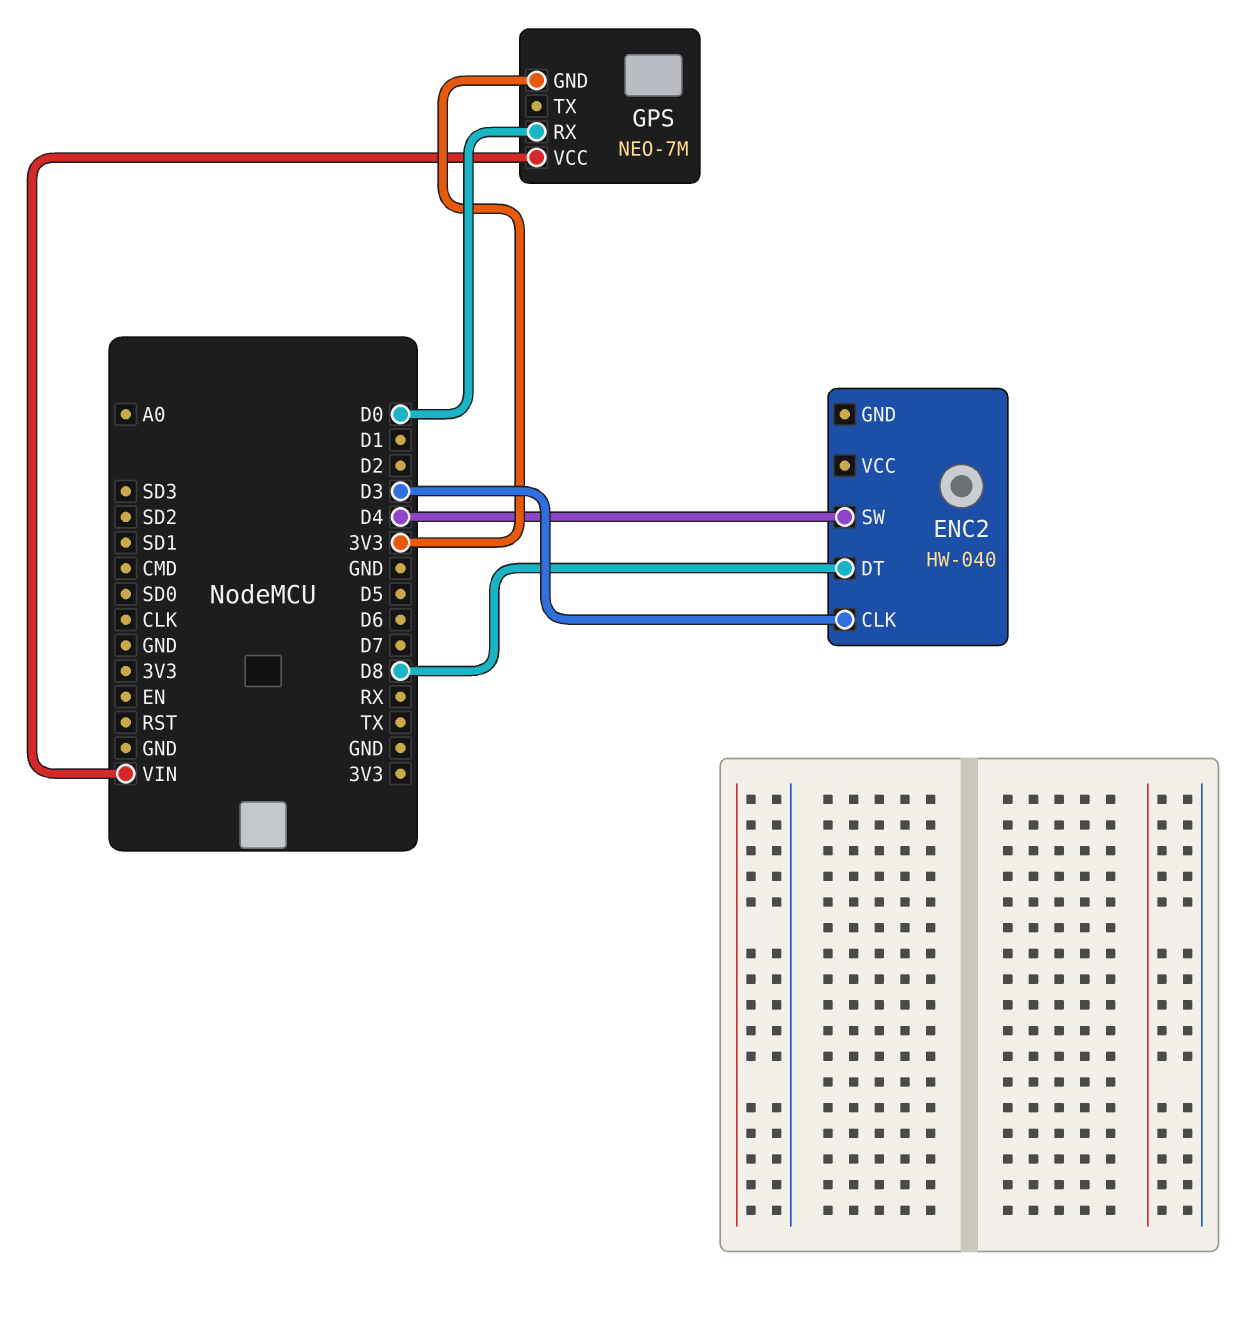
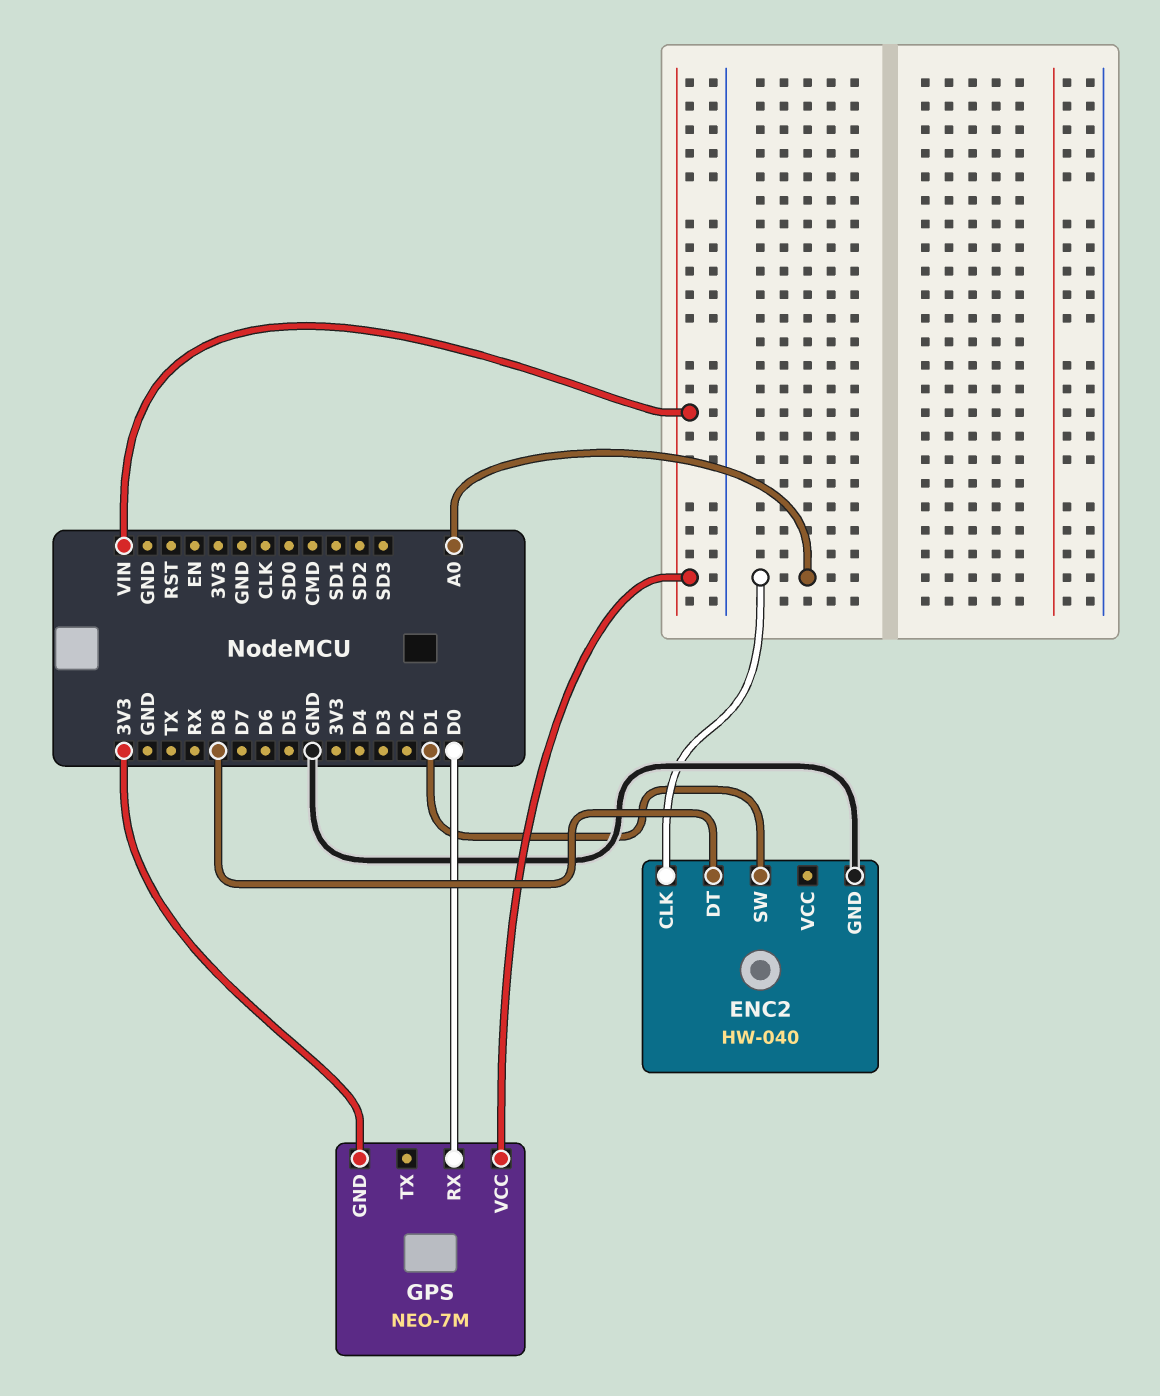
ENC2 pin CLK: D3 -> A0
ENC2 pin GND: none -> GND
ENC2 pin SW: D4 -> D1

